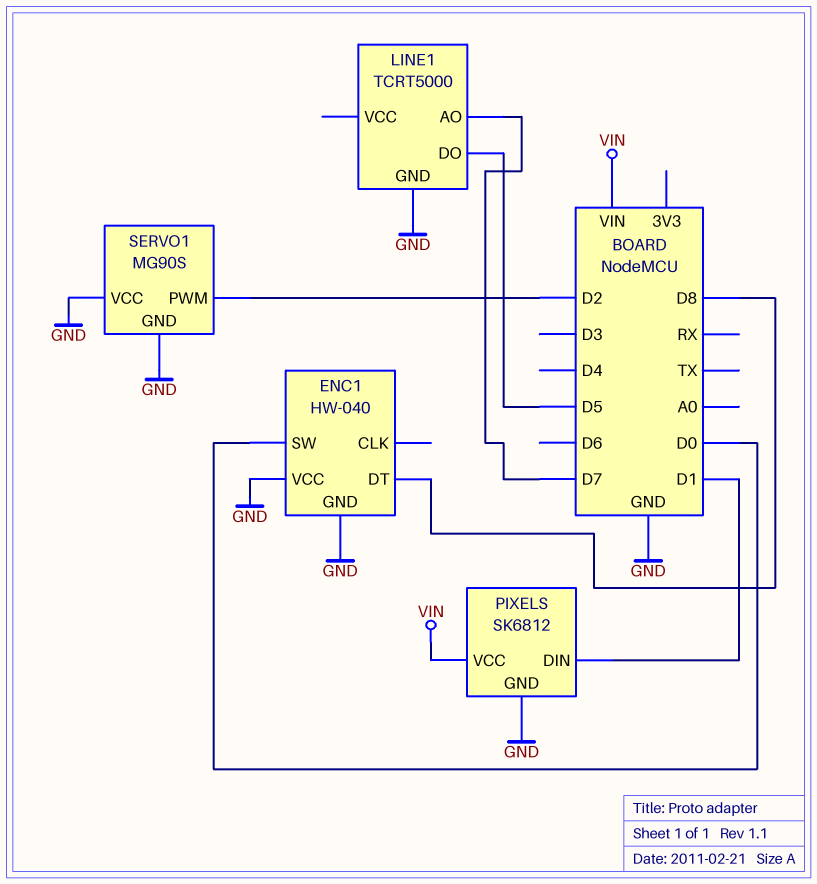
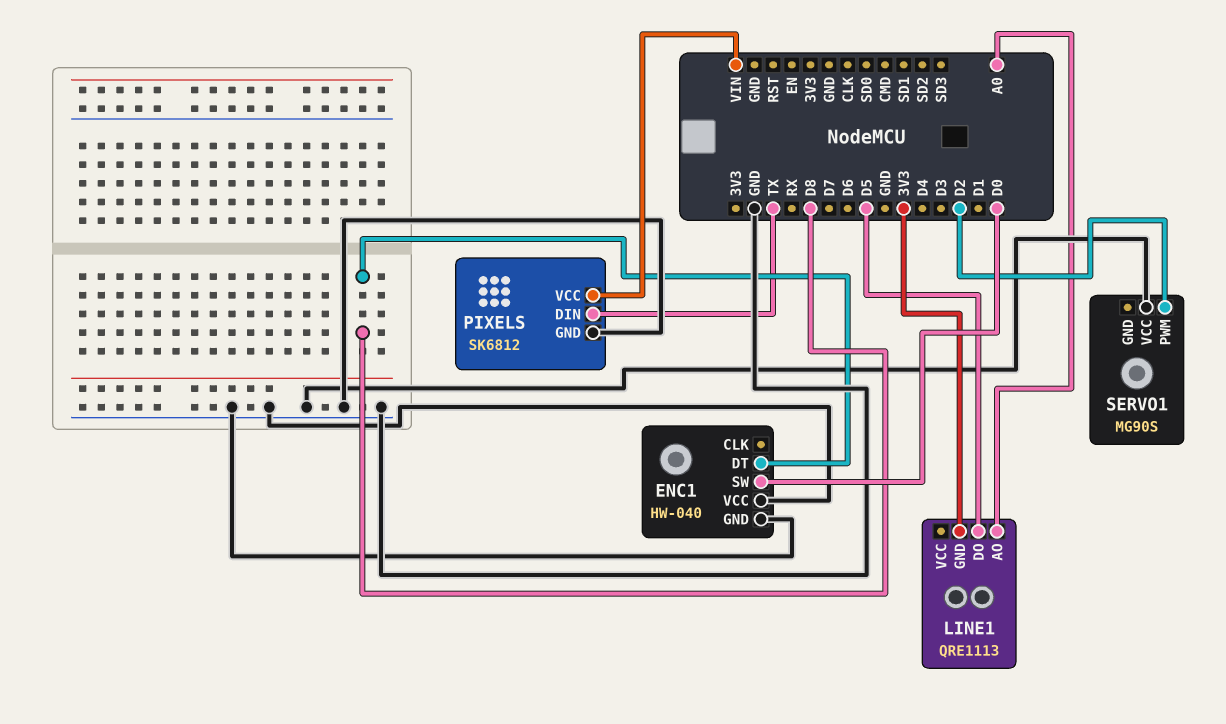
LINE1: TCRT5000 -> QRE1113
LINE1 pin AO: D7 -> A0
LINE1 pin GND: GND -> 3V3
PIXELS pin DIN: D1 -> TX
SERVO1 pin GND: GND -> none

